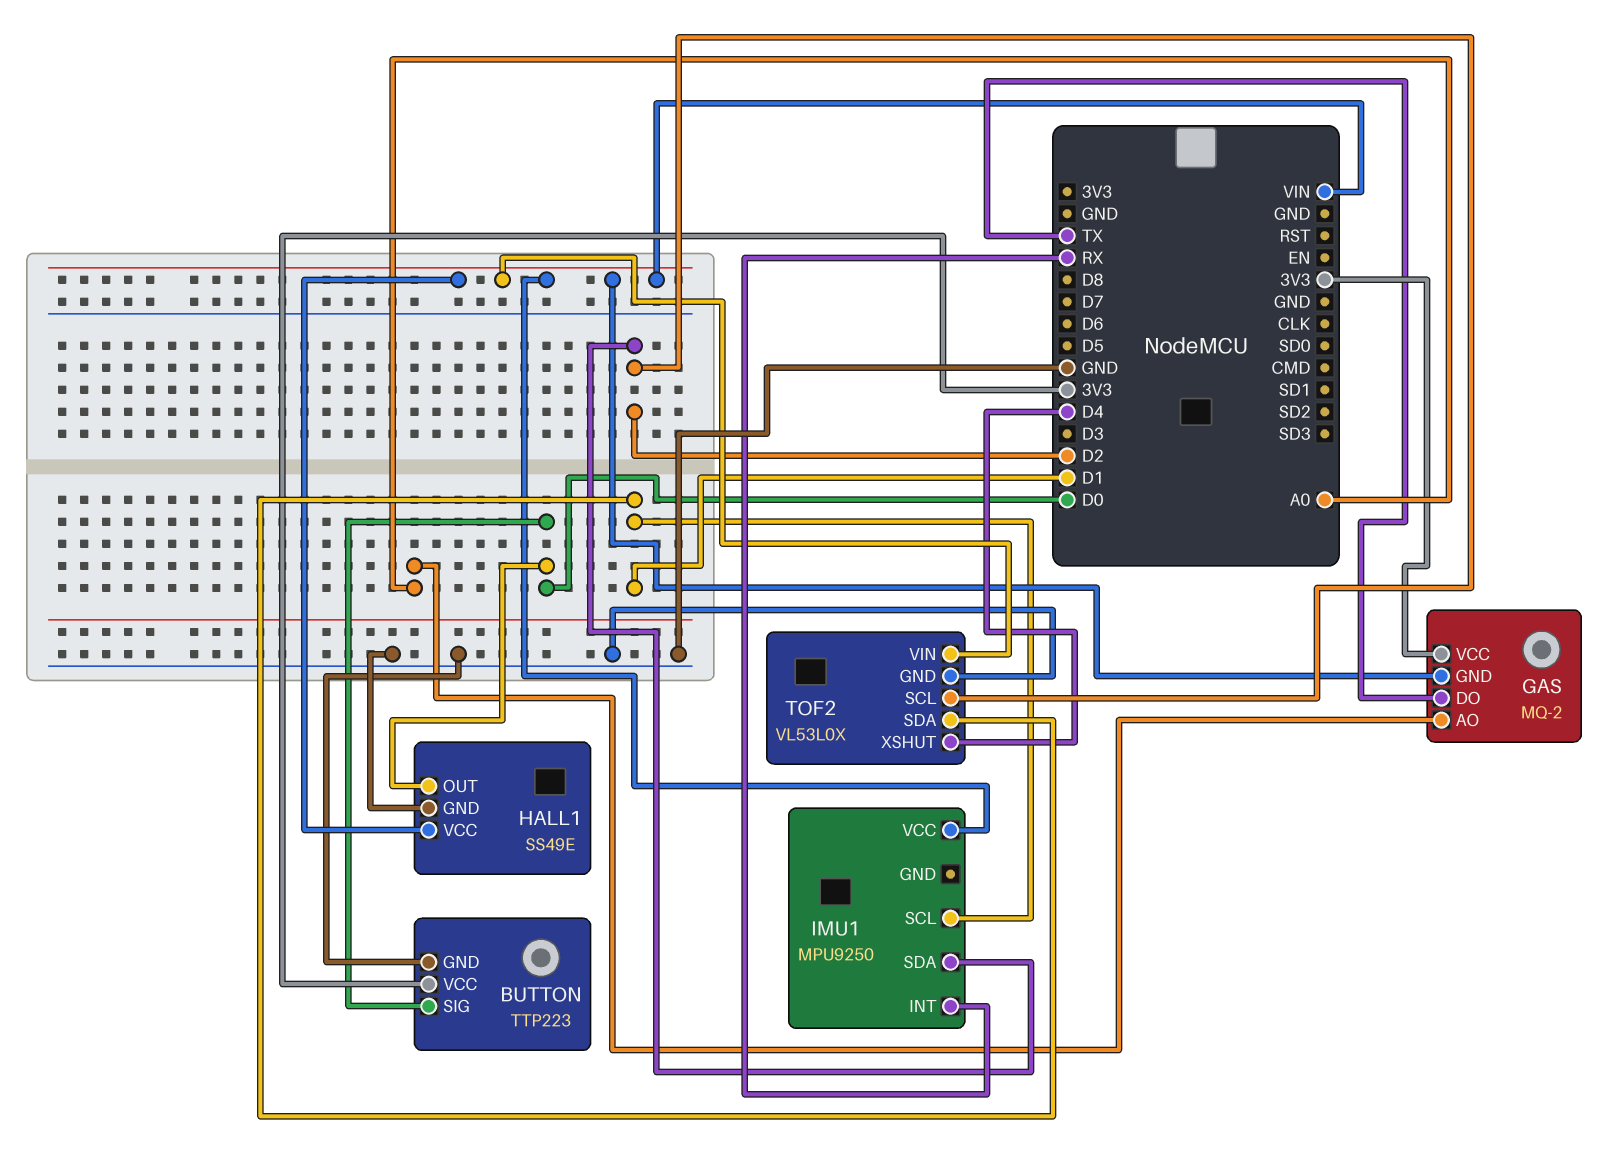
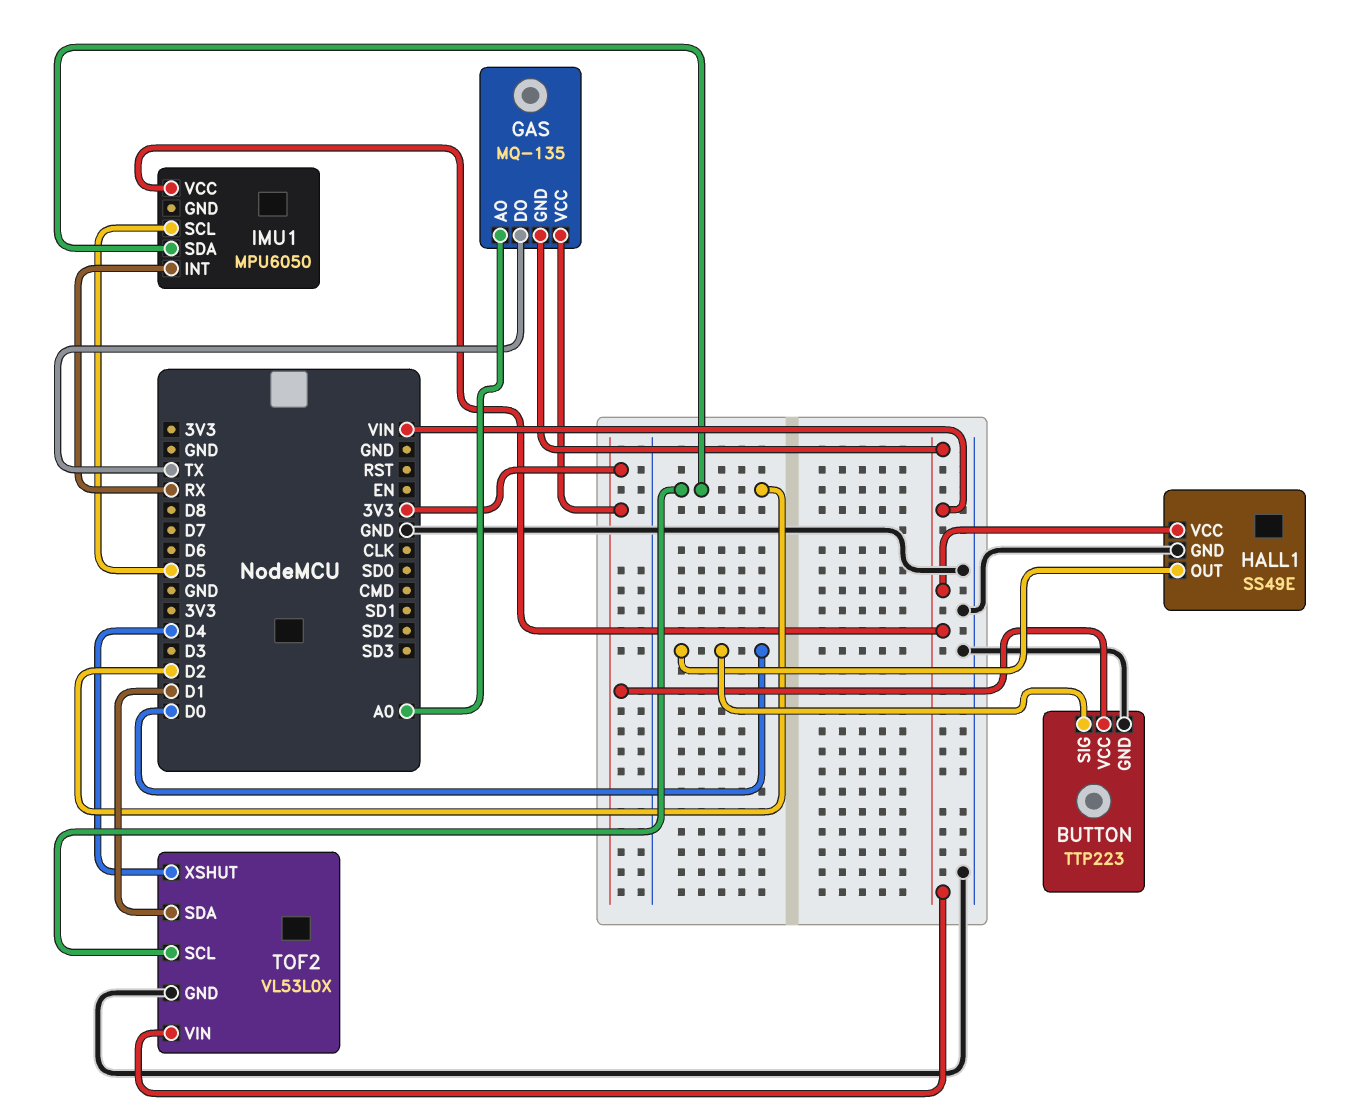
GAS: MQ-2 -> MQ-135
IMU1: MPU9250 -> MPU6050
IMU1 pin SCL: D1 -> D5

